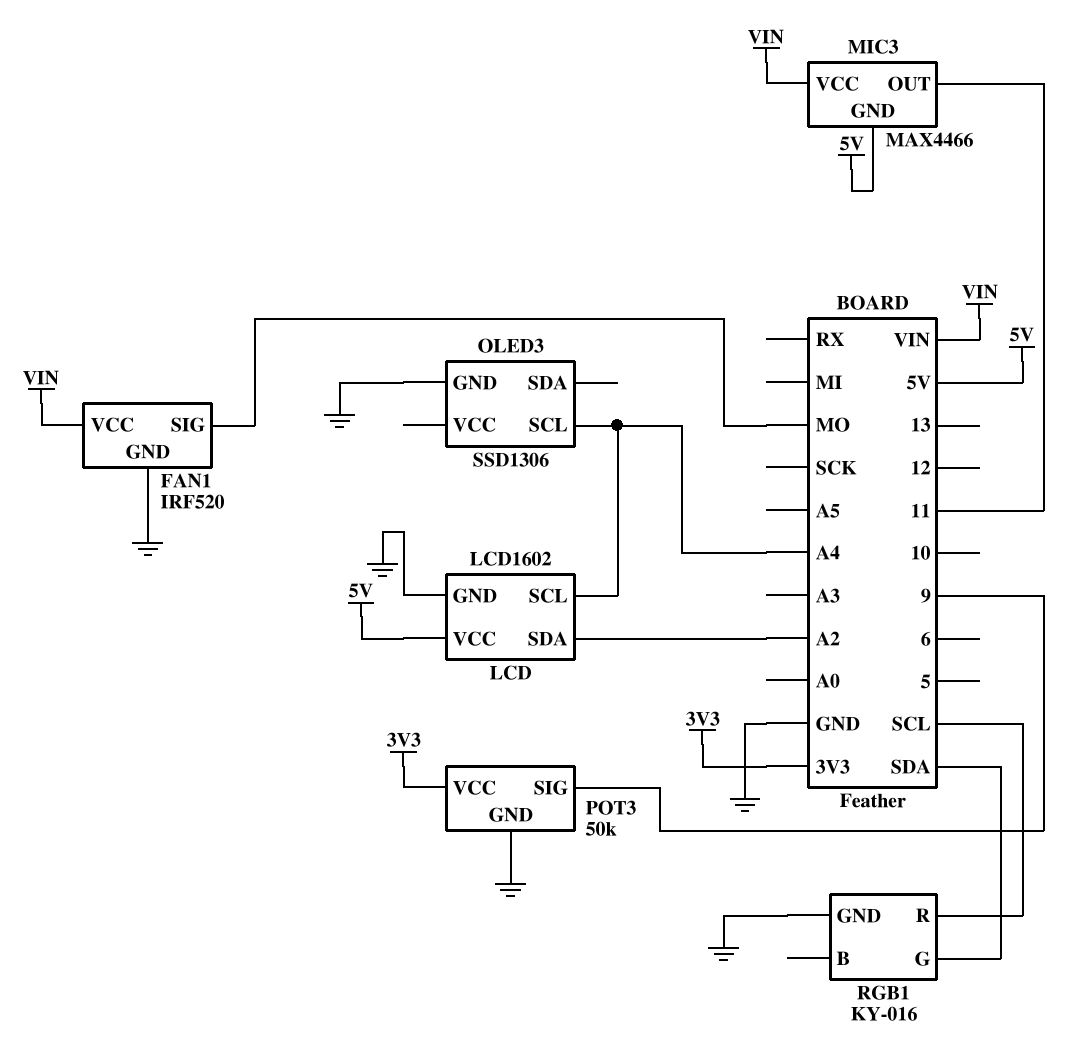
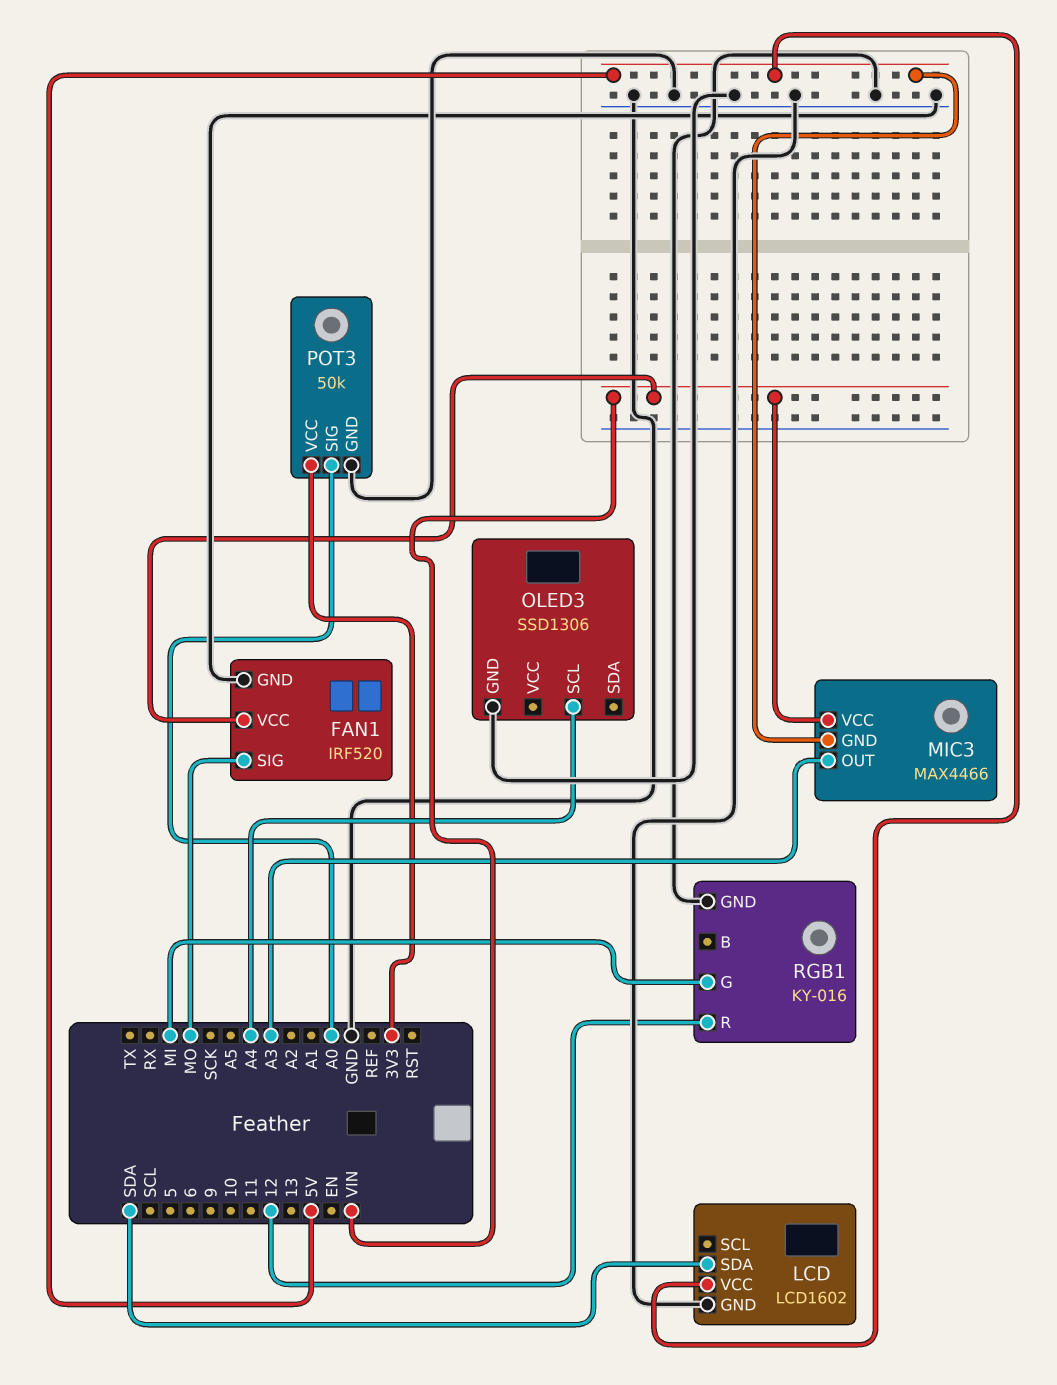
LCD pin SCL: A4 -> none
LCD pin SDA: A2 -> SDA
MIC3 pin OUT: 11 -> A3
POT3 pin SIG: 9 -> A0
RGB1 pin G: SDA -> MI
RGB1 pin R: SCL -> 12

